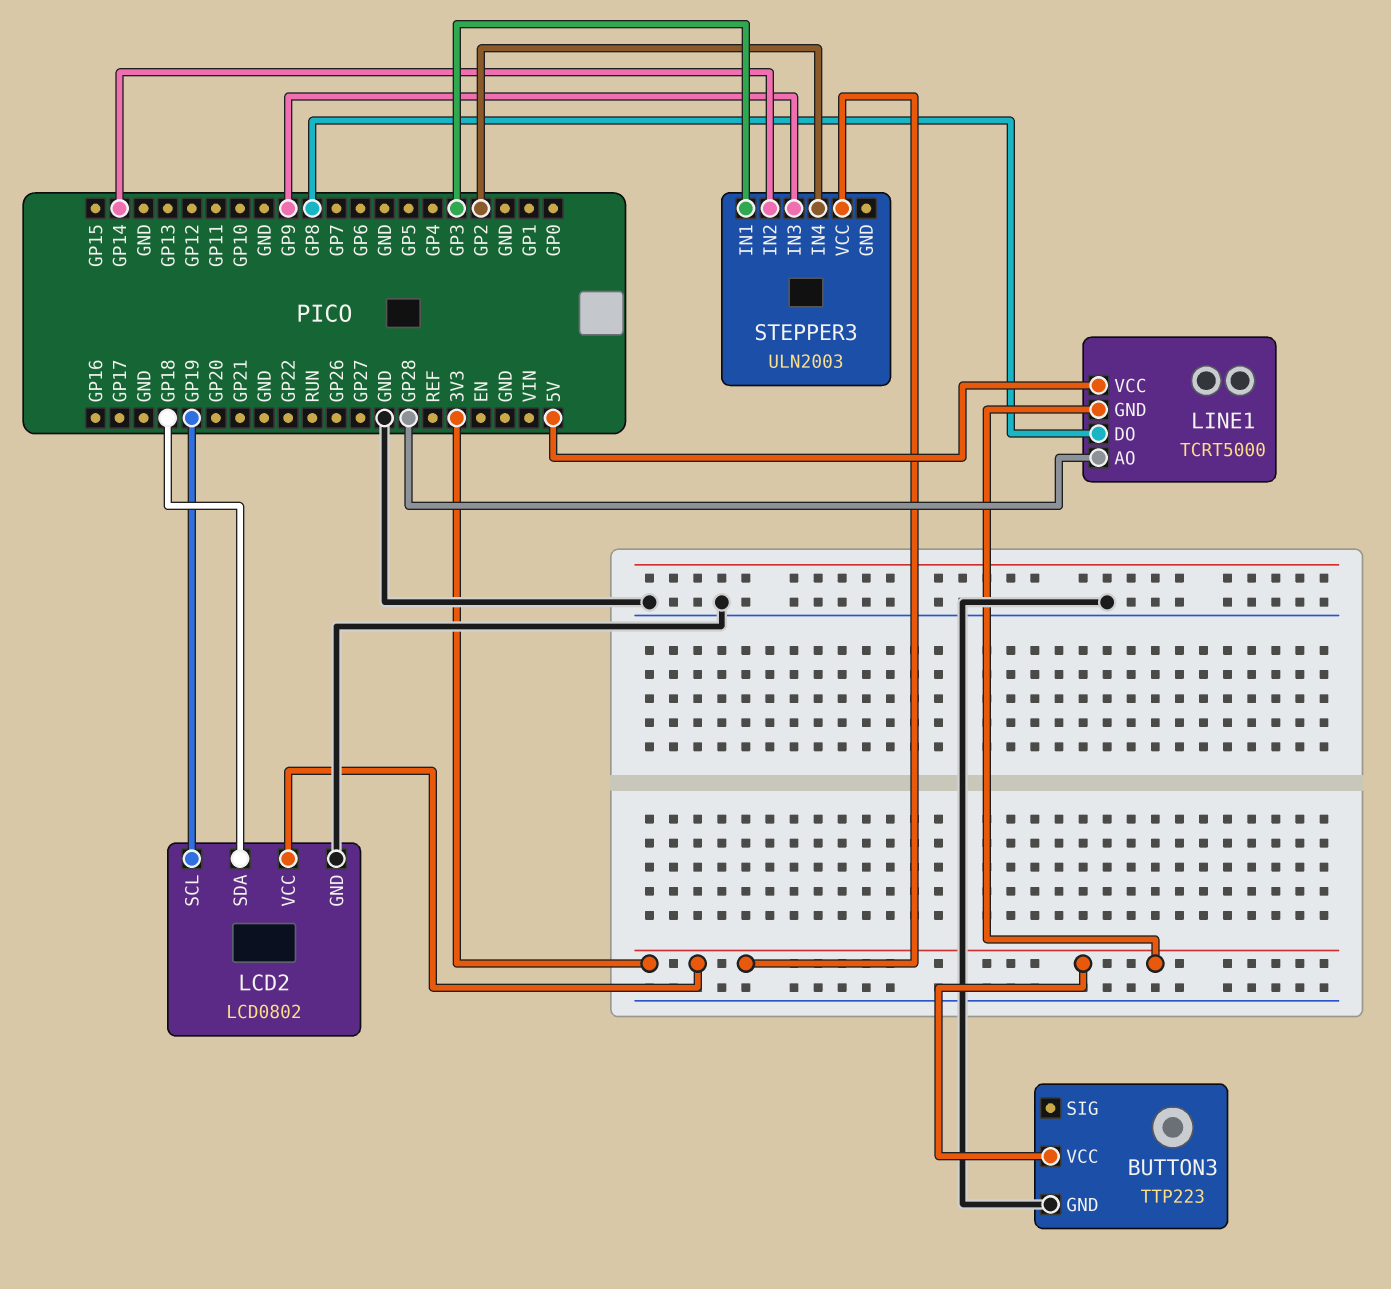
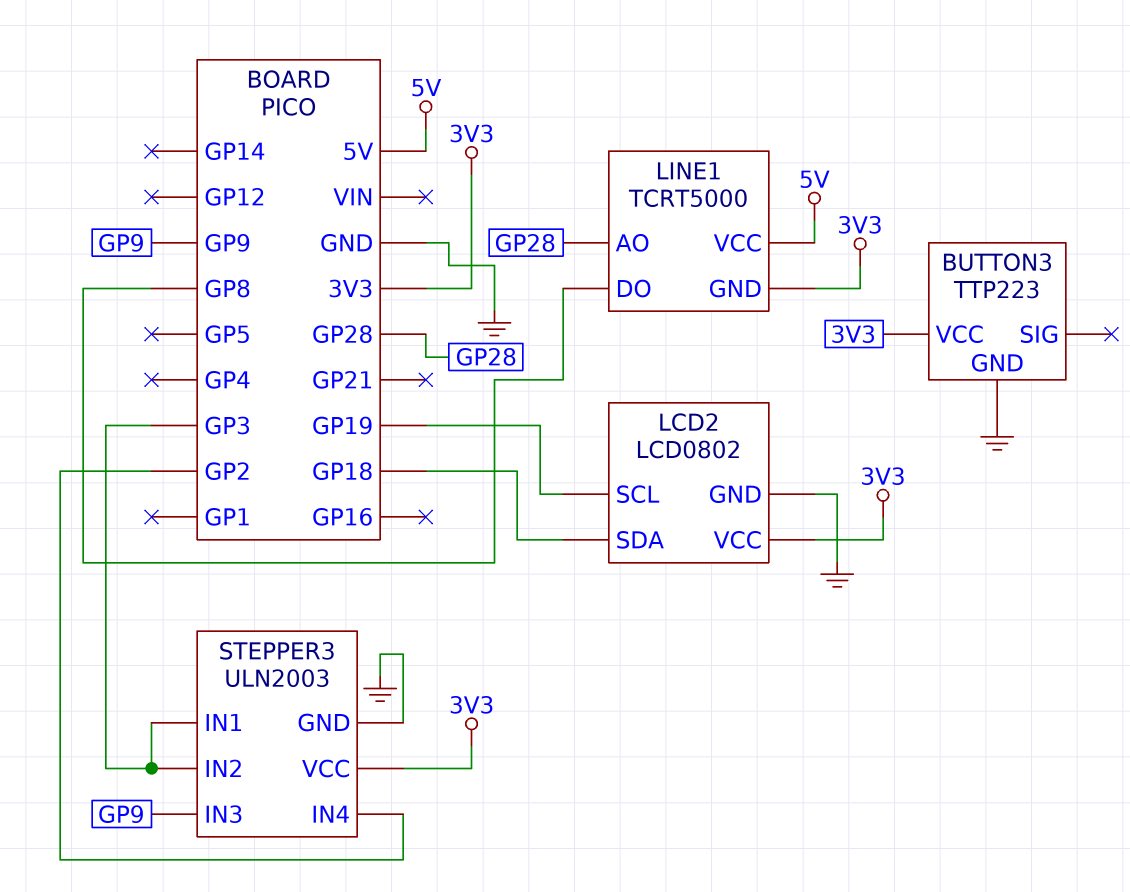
STEPPER3 pin GND: none -> GND
STEPPER3 pin IN2: GP14 -> GP3

